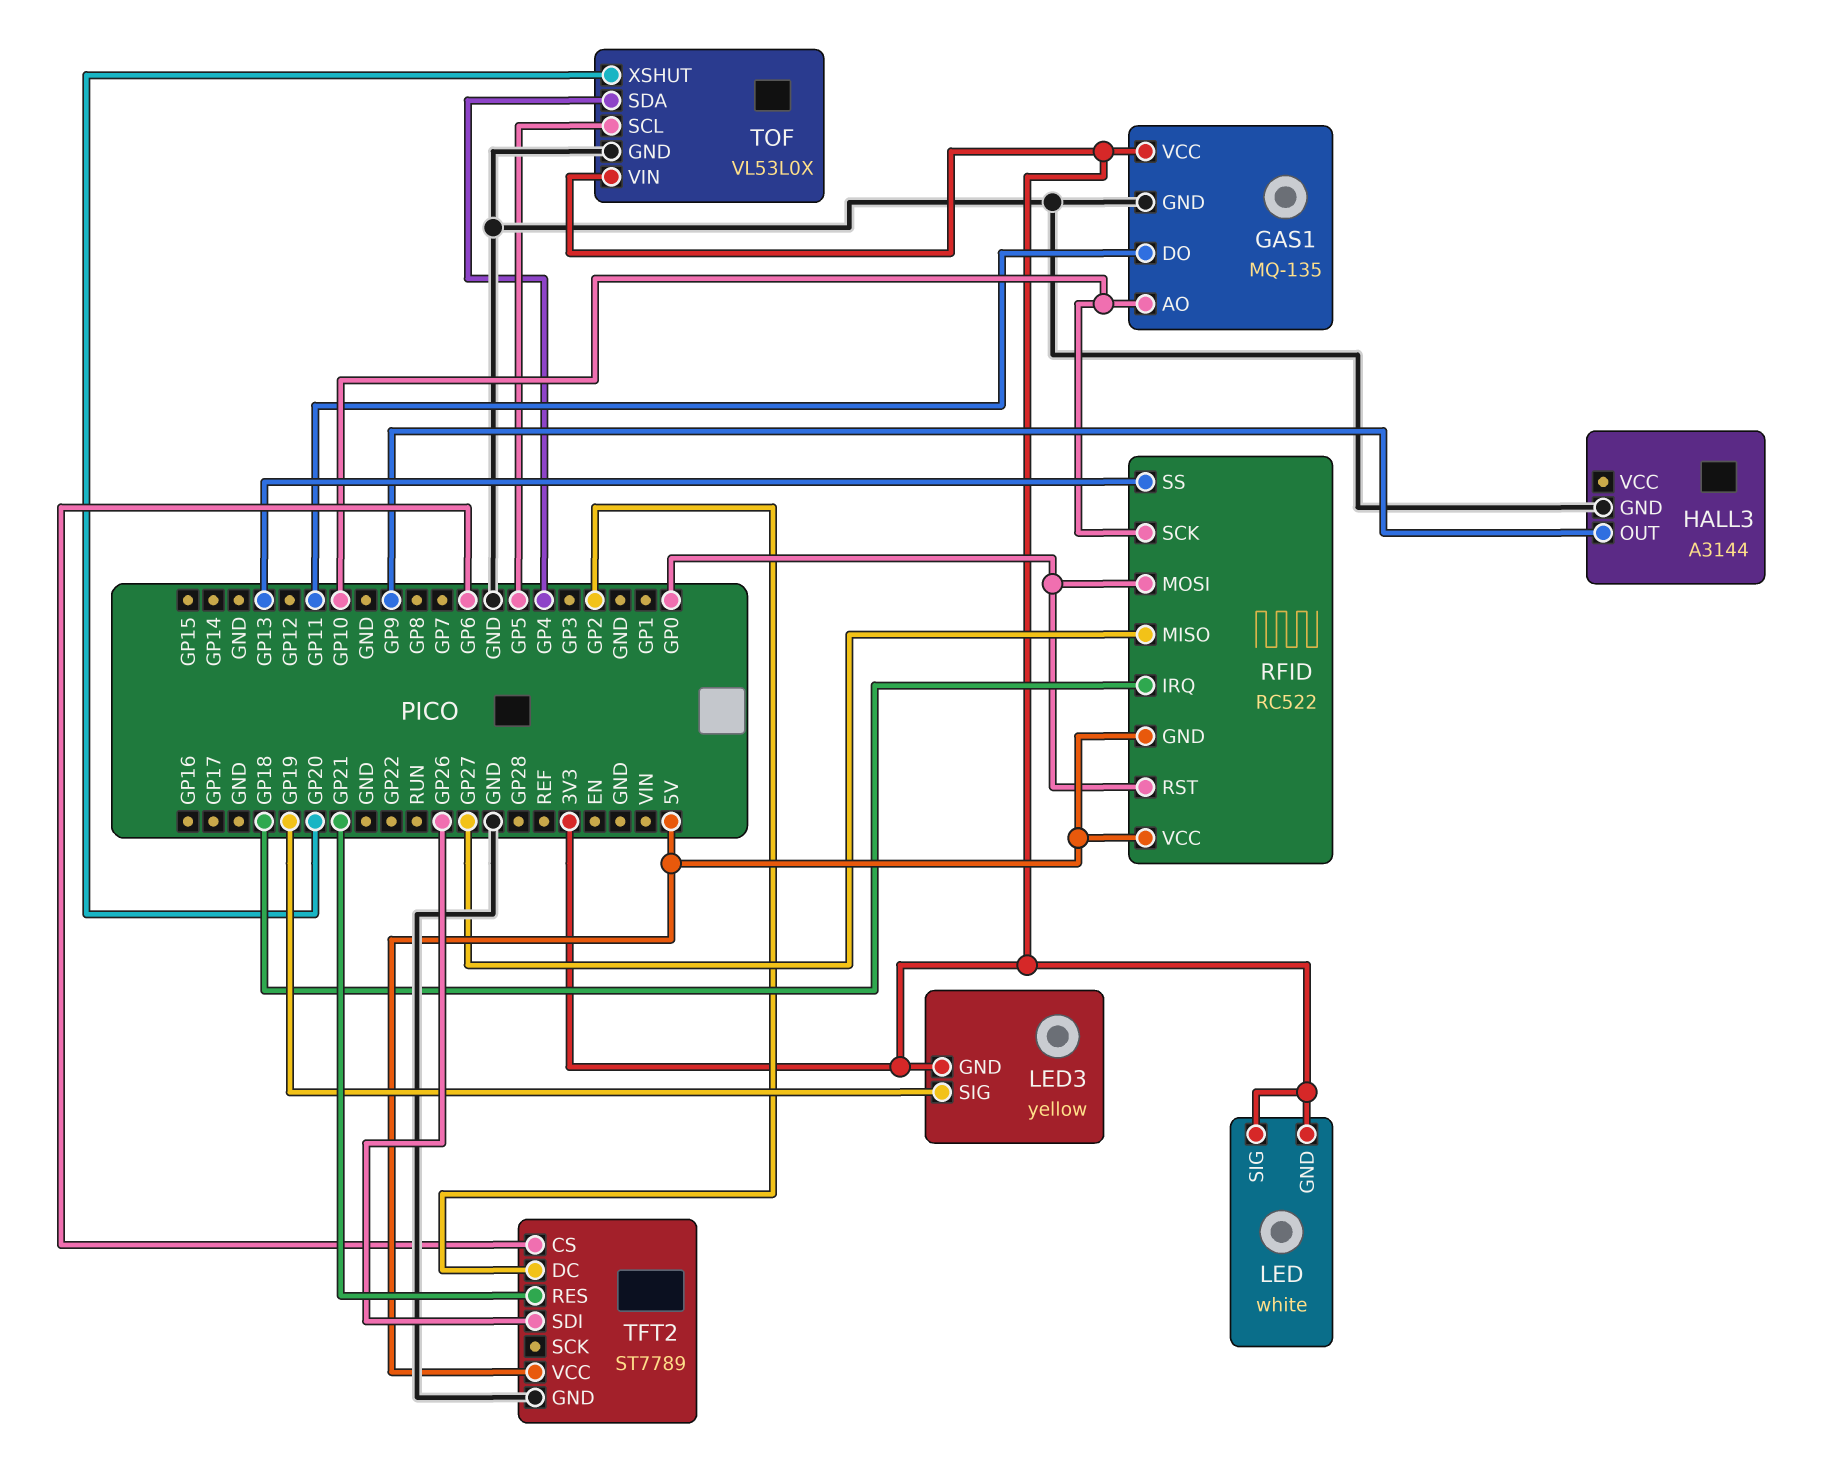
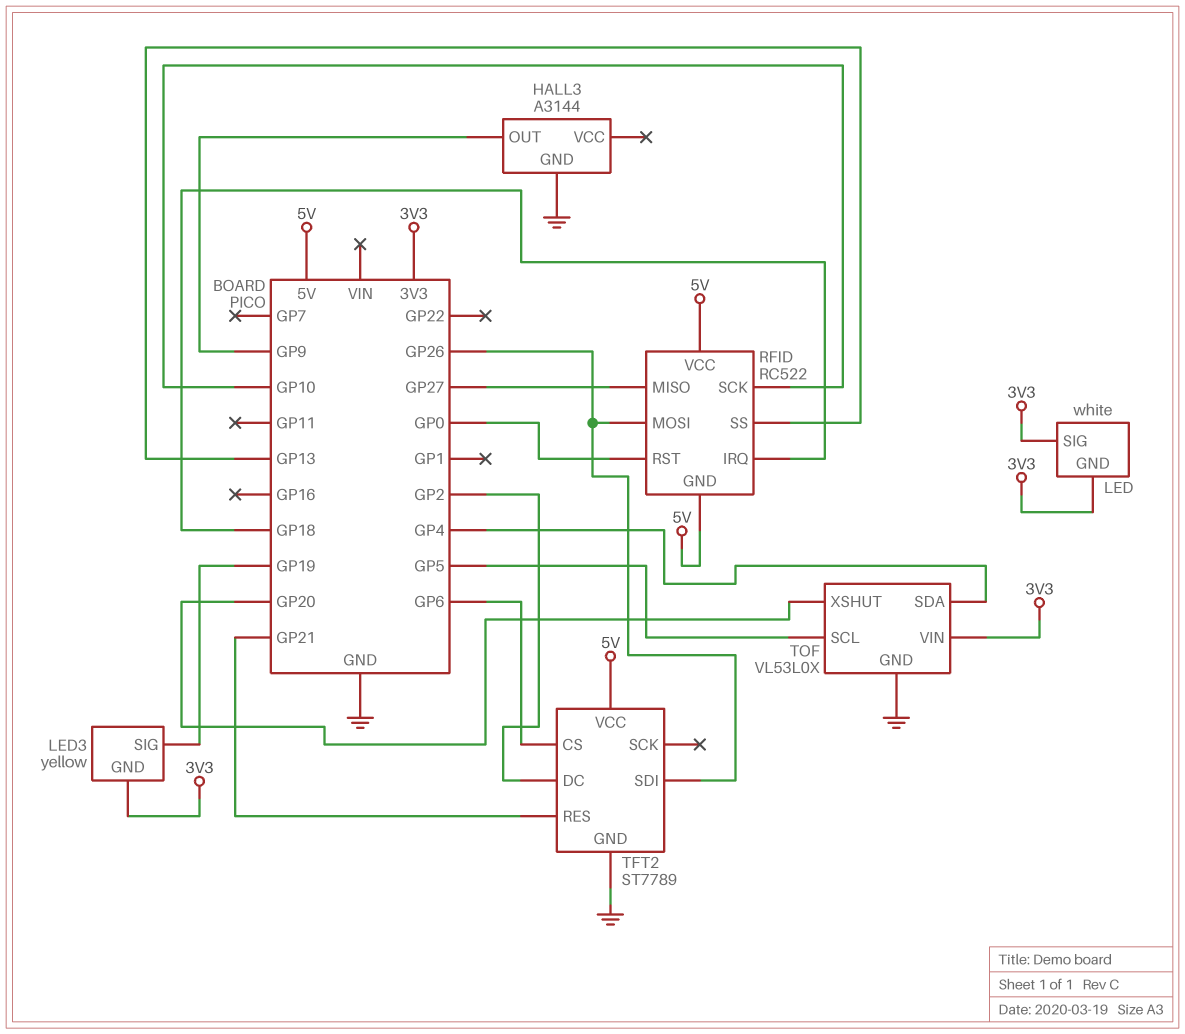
GAS1: MQ-135 -> none
GAS1 pin AO: GP10 -> none
GAS1 pin DO: GP11 -> none
GAS1 pin GND: GND -> none
GAS1 pin VCC: 3V3 -> none
RFID pin MOSI: GP0 -> GP26

